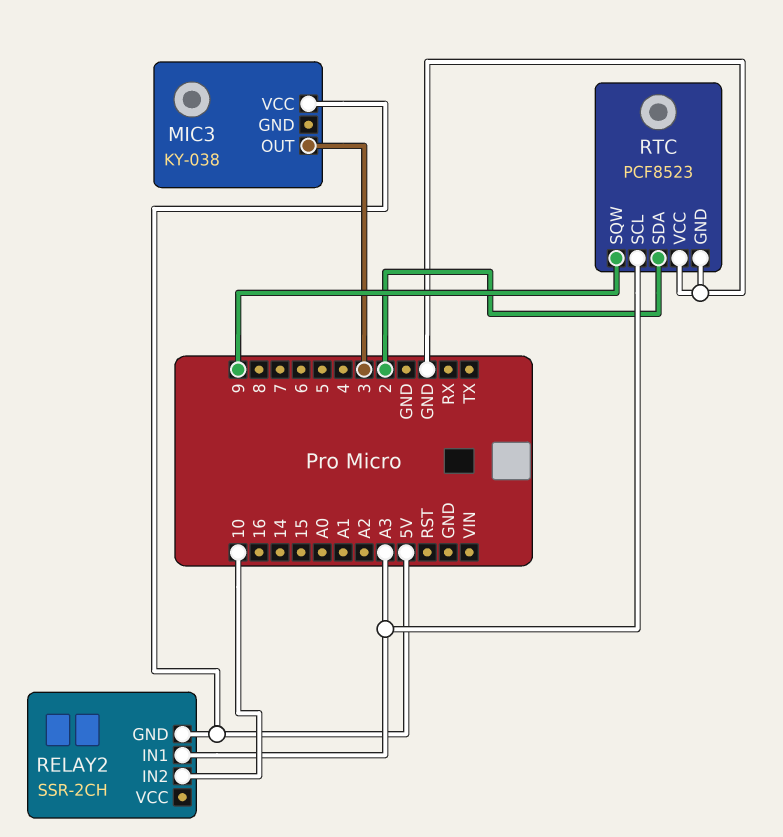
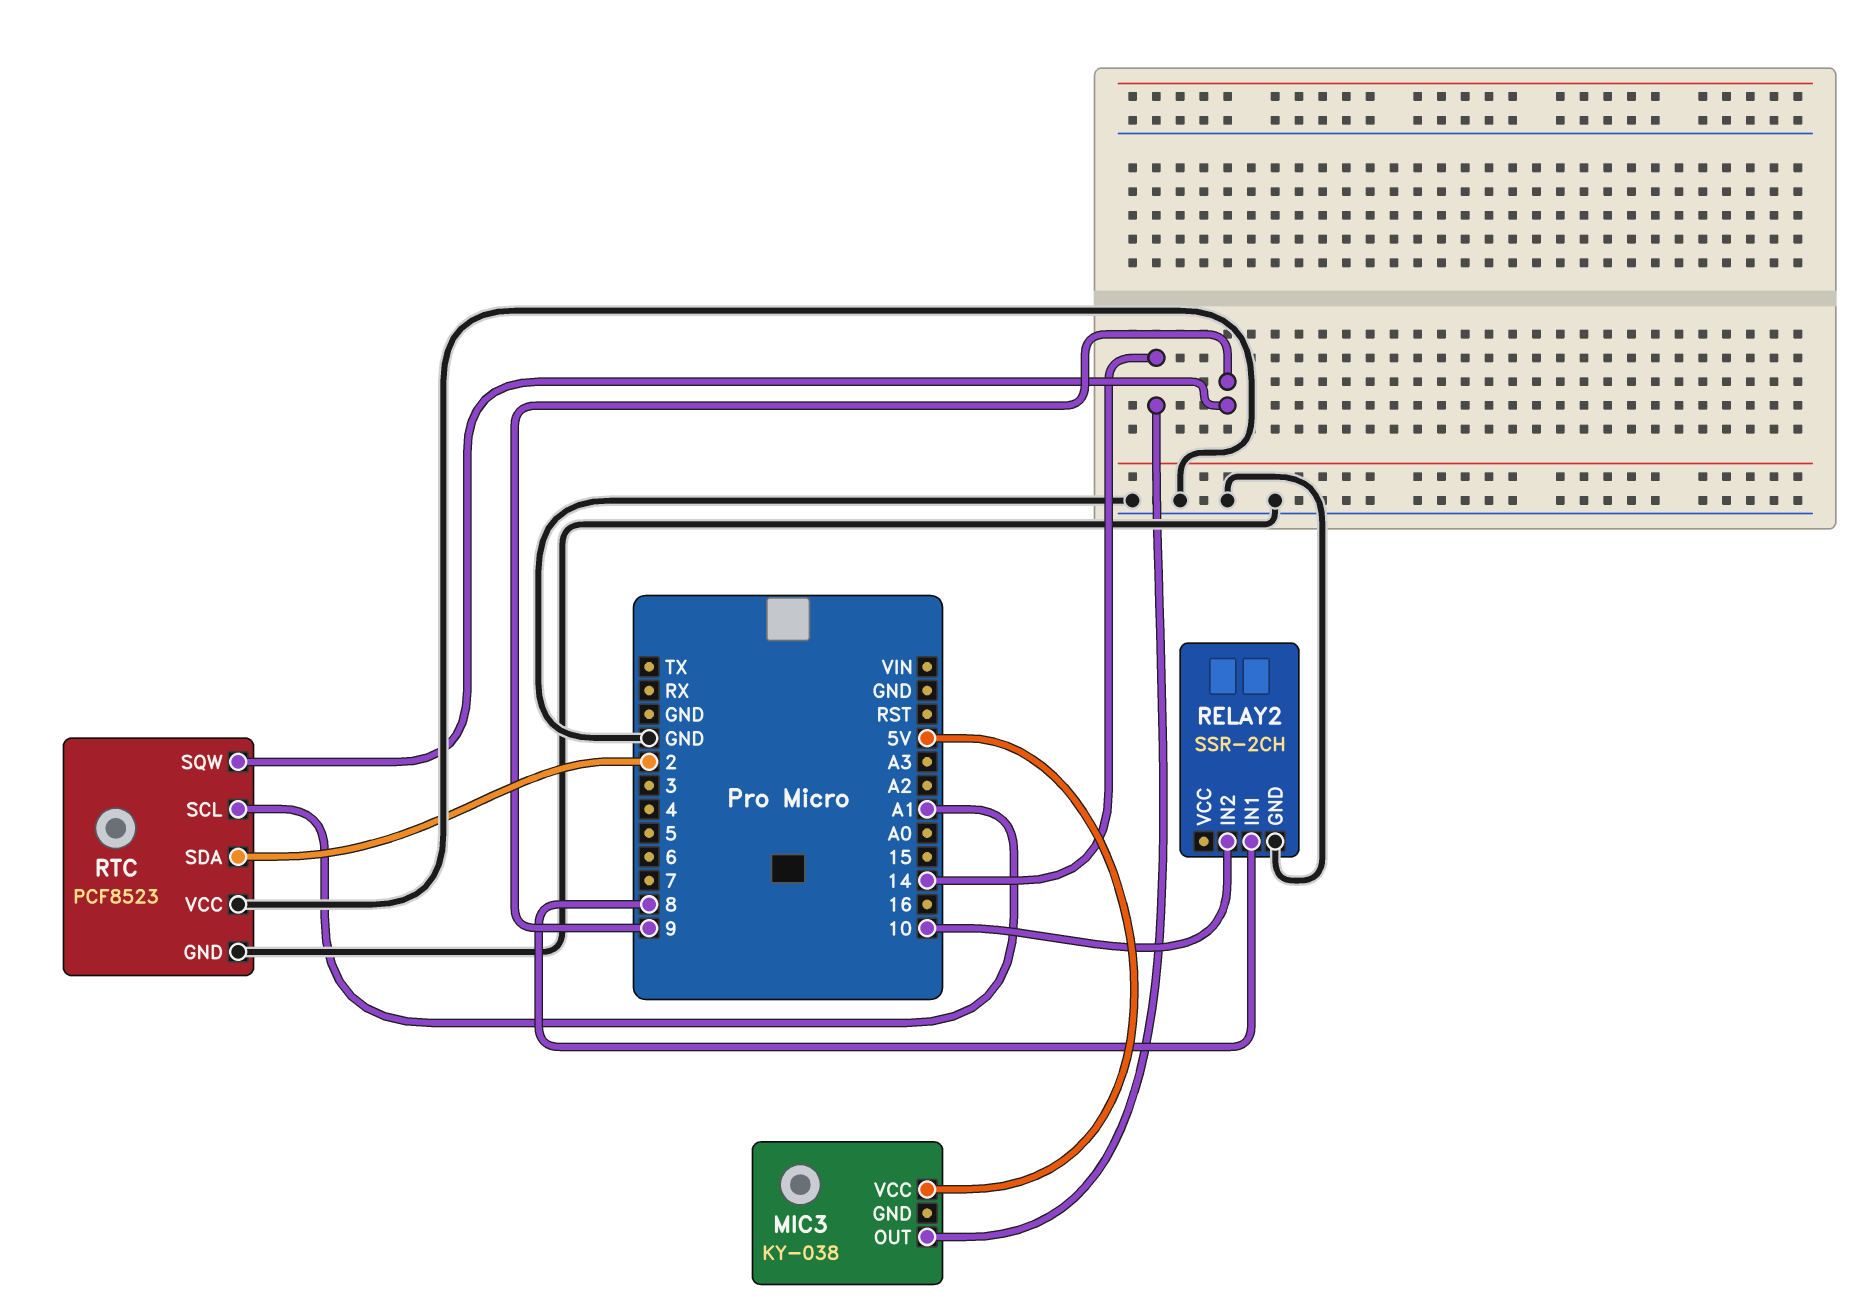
MIC3 pin OUT: 3 -> 14
RELAY2 pin GND: 5V -> GND
RELAY2 pin IN1: A3 -> 8
RTC pin SCL: A3 -> A1

